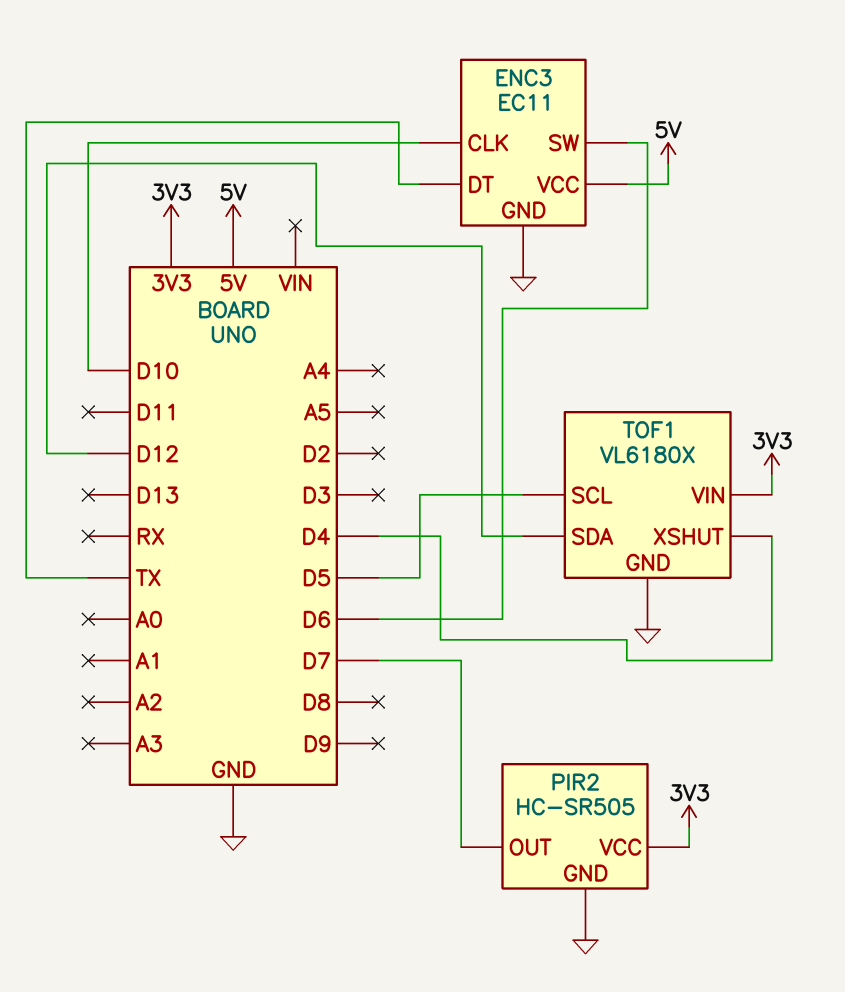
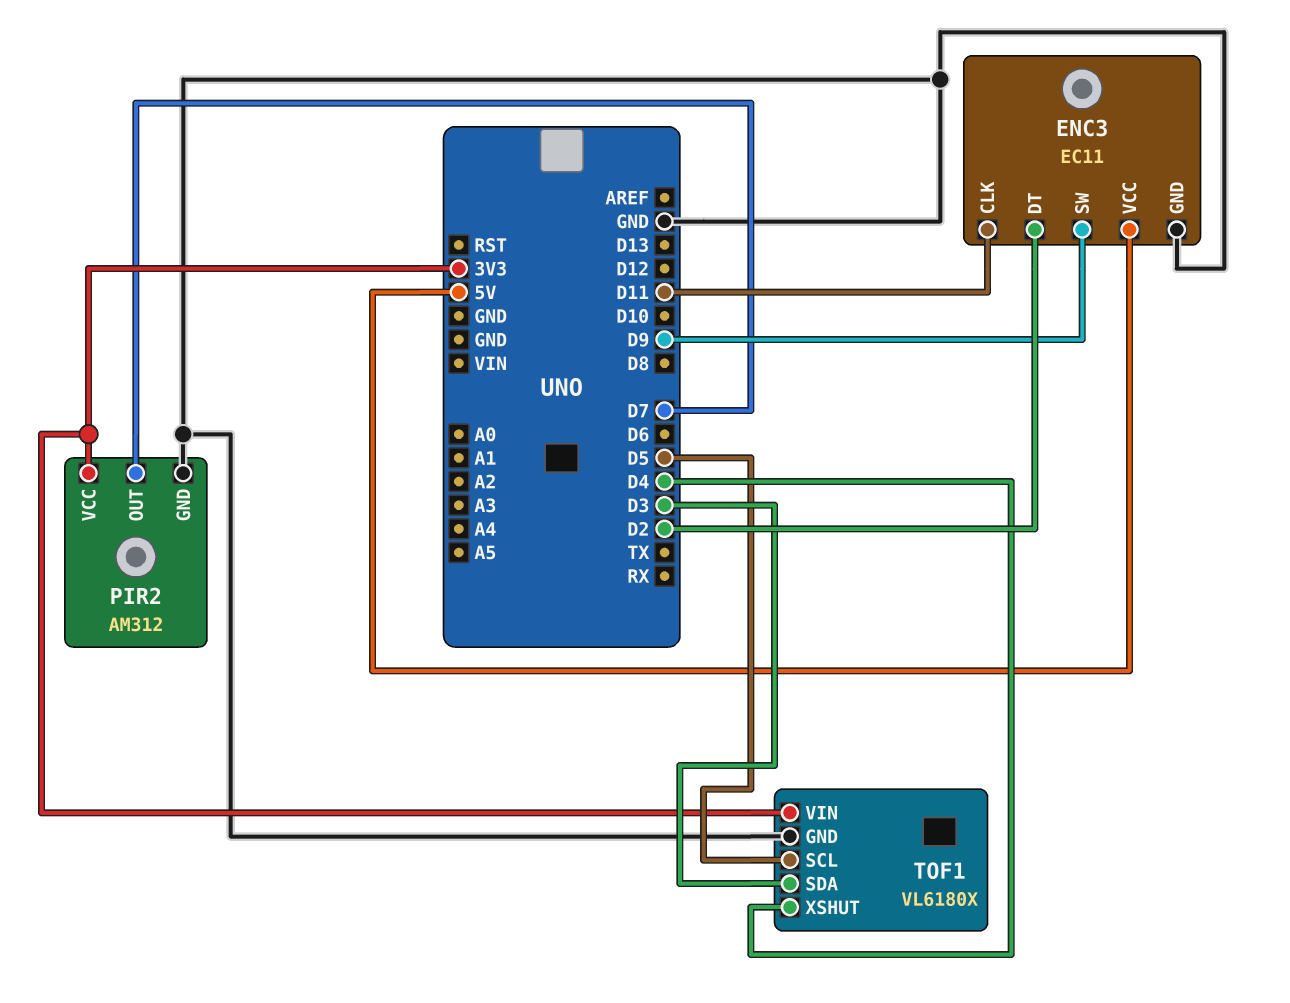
ENC3 pin CLK: D10 -> D11
ENC3 pin DT: TX -> D2
ENC3 pin SW: D6 -> D9
PIR2: HC-SR505 -> AM312
TOF1 pin SDA: D12 -> D3

